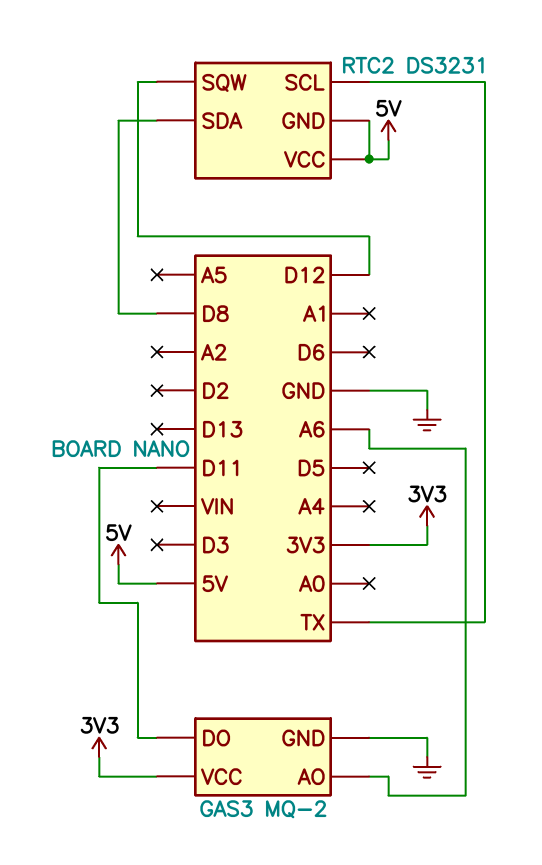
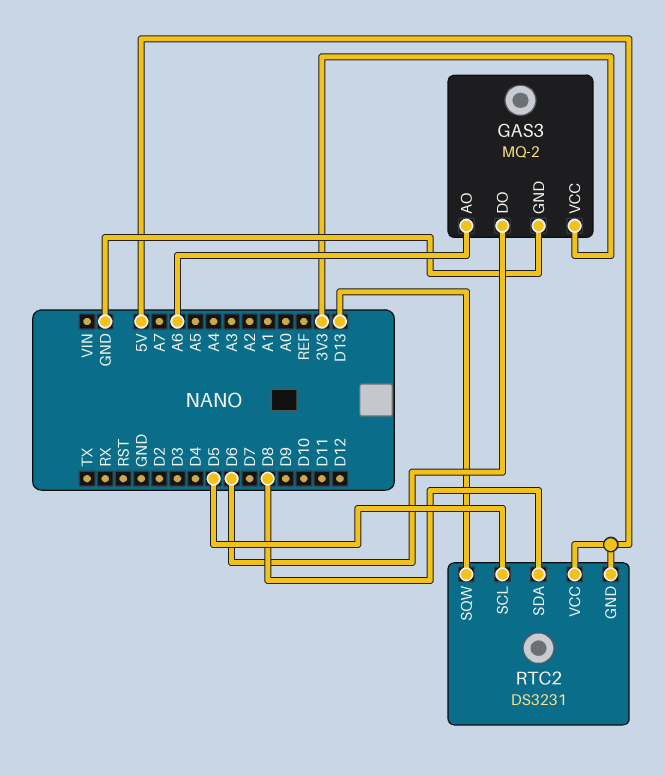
GAS3 pin DO: D11 -> D6
RTC2 pin SCL: TX -> D5
RTC2 pin SQW: D12 -> D13

